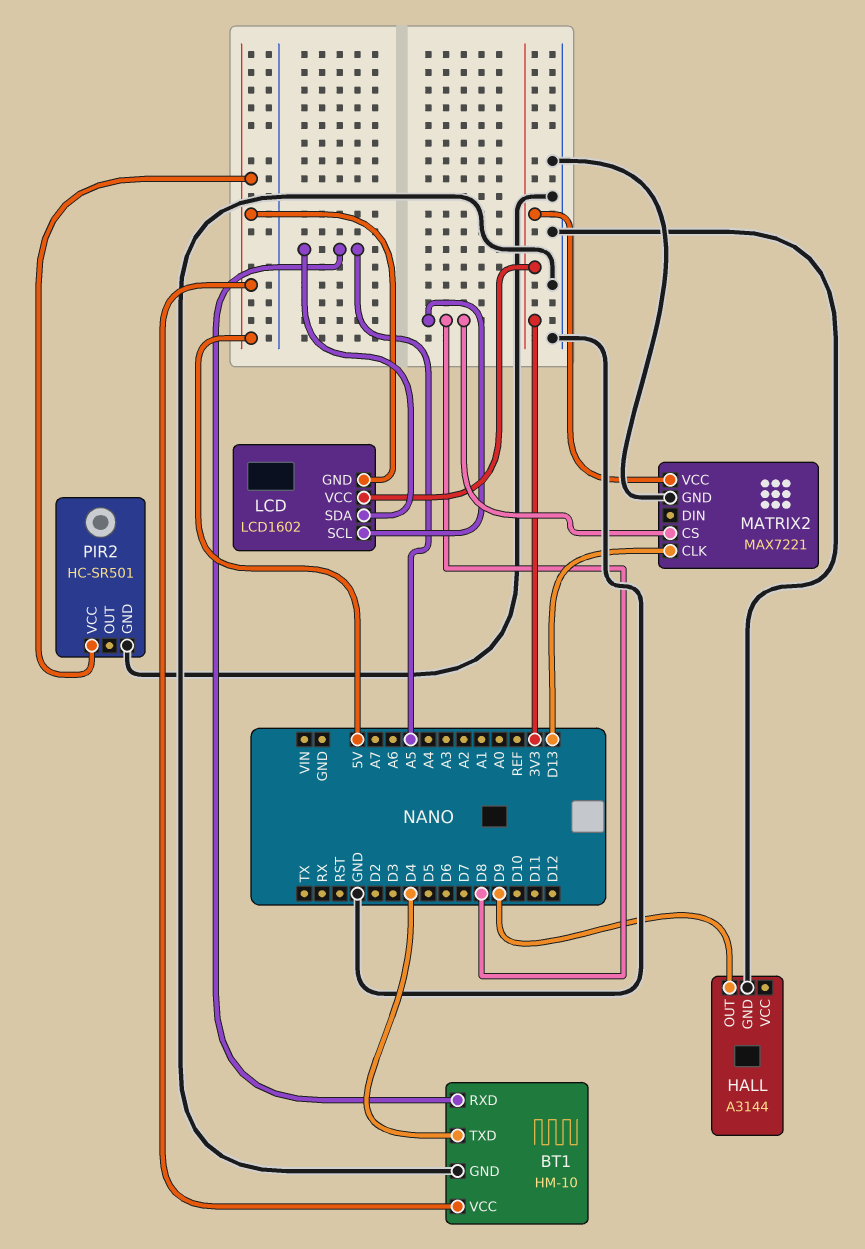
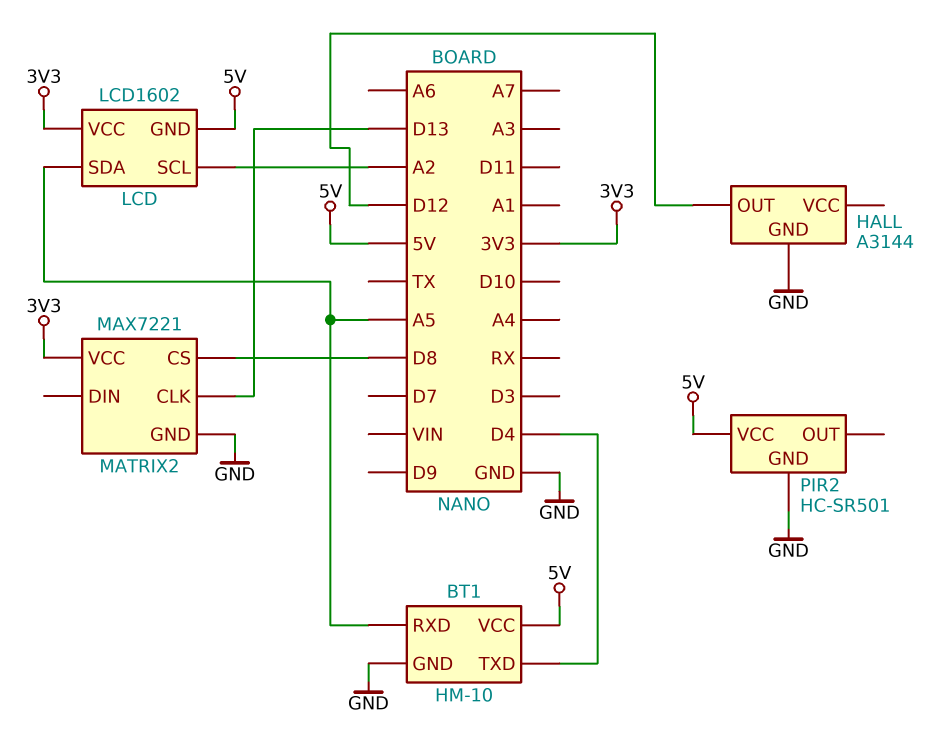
HALL pin OUT: D9 -> D12
LCD pin SCL: D8 -> A2

